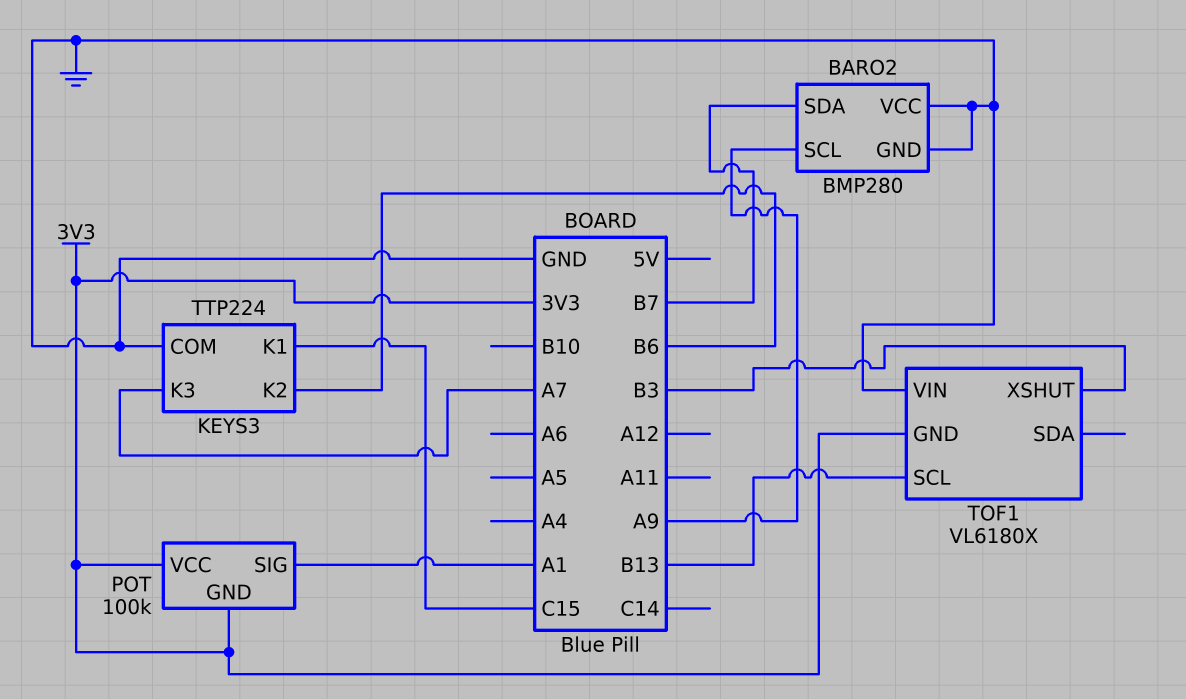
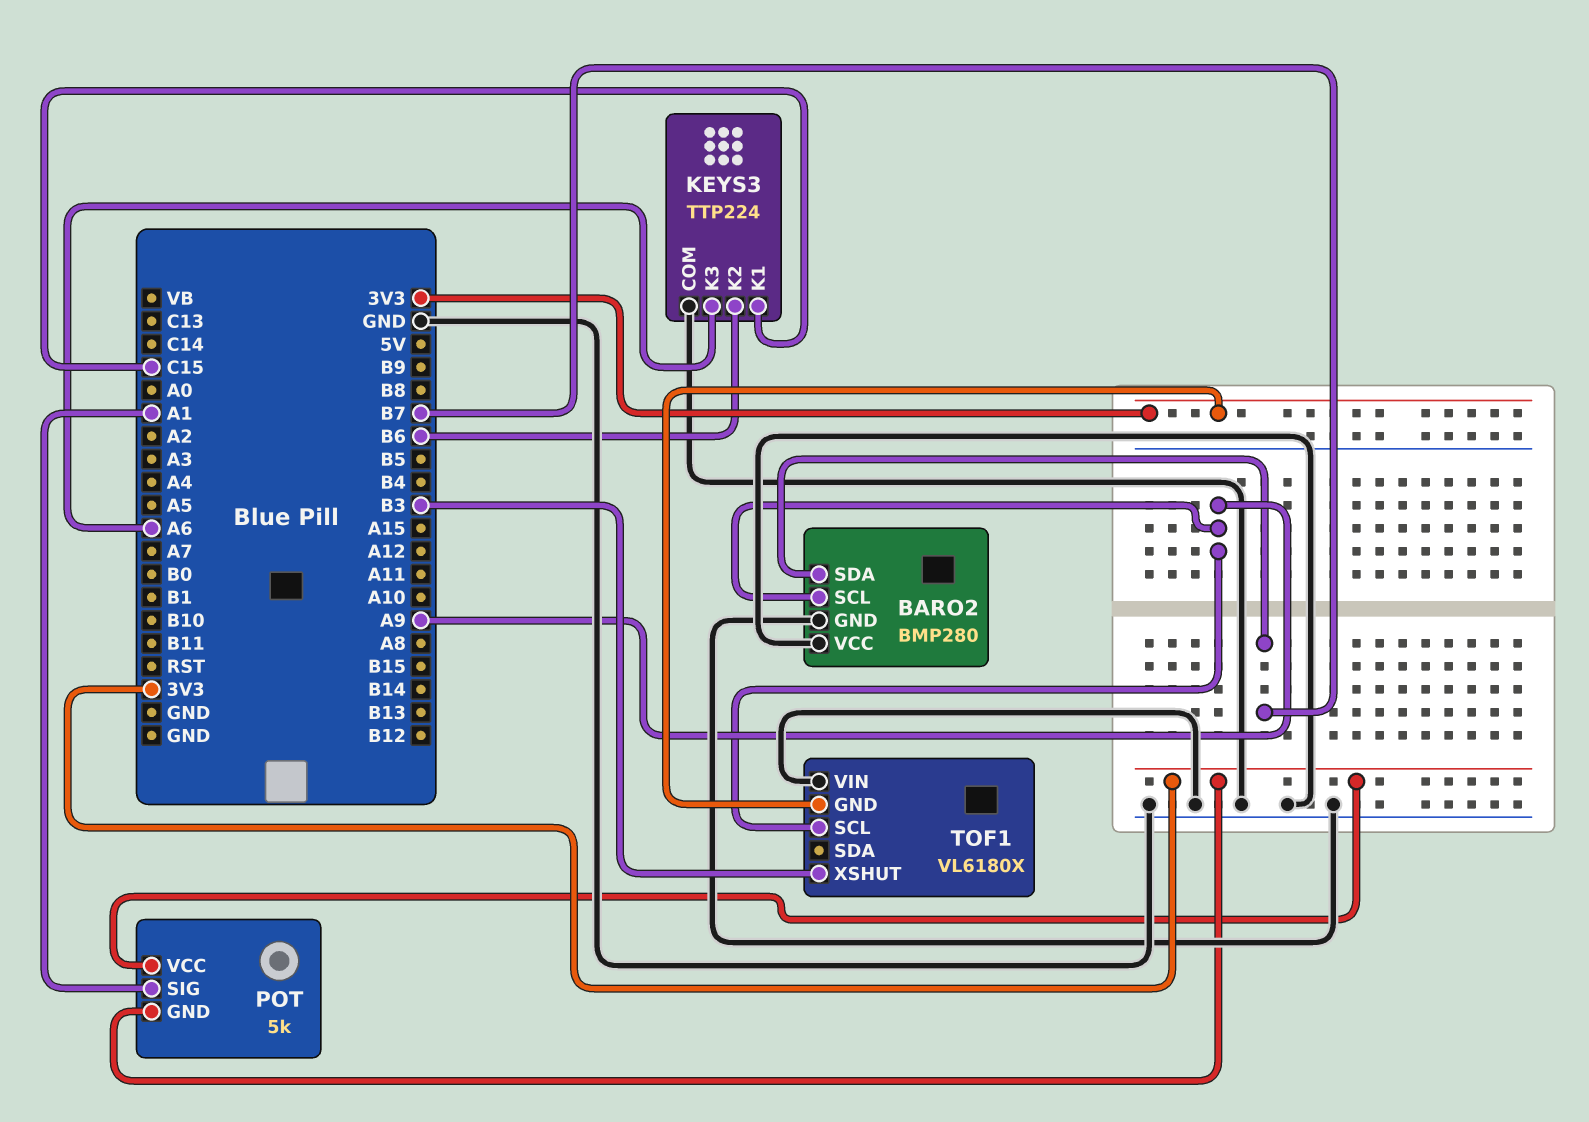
KEYS3 pin K3: A7 -> A6
POT: 100k -> 5k
TOF1 pin SCL: B13 -> A9

